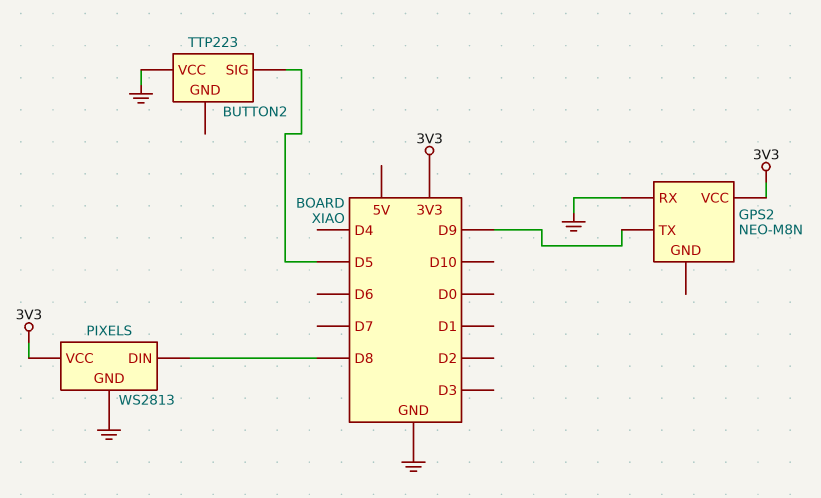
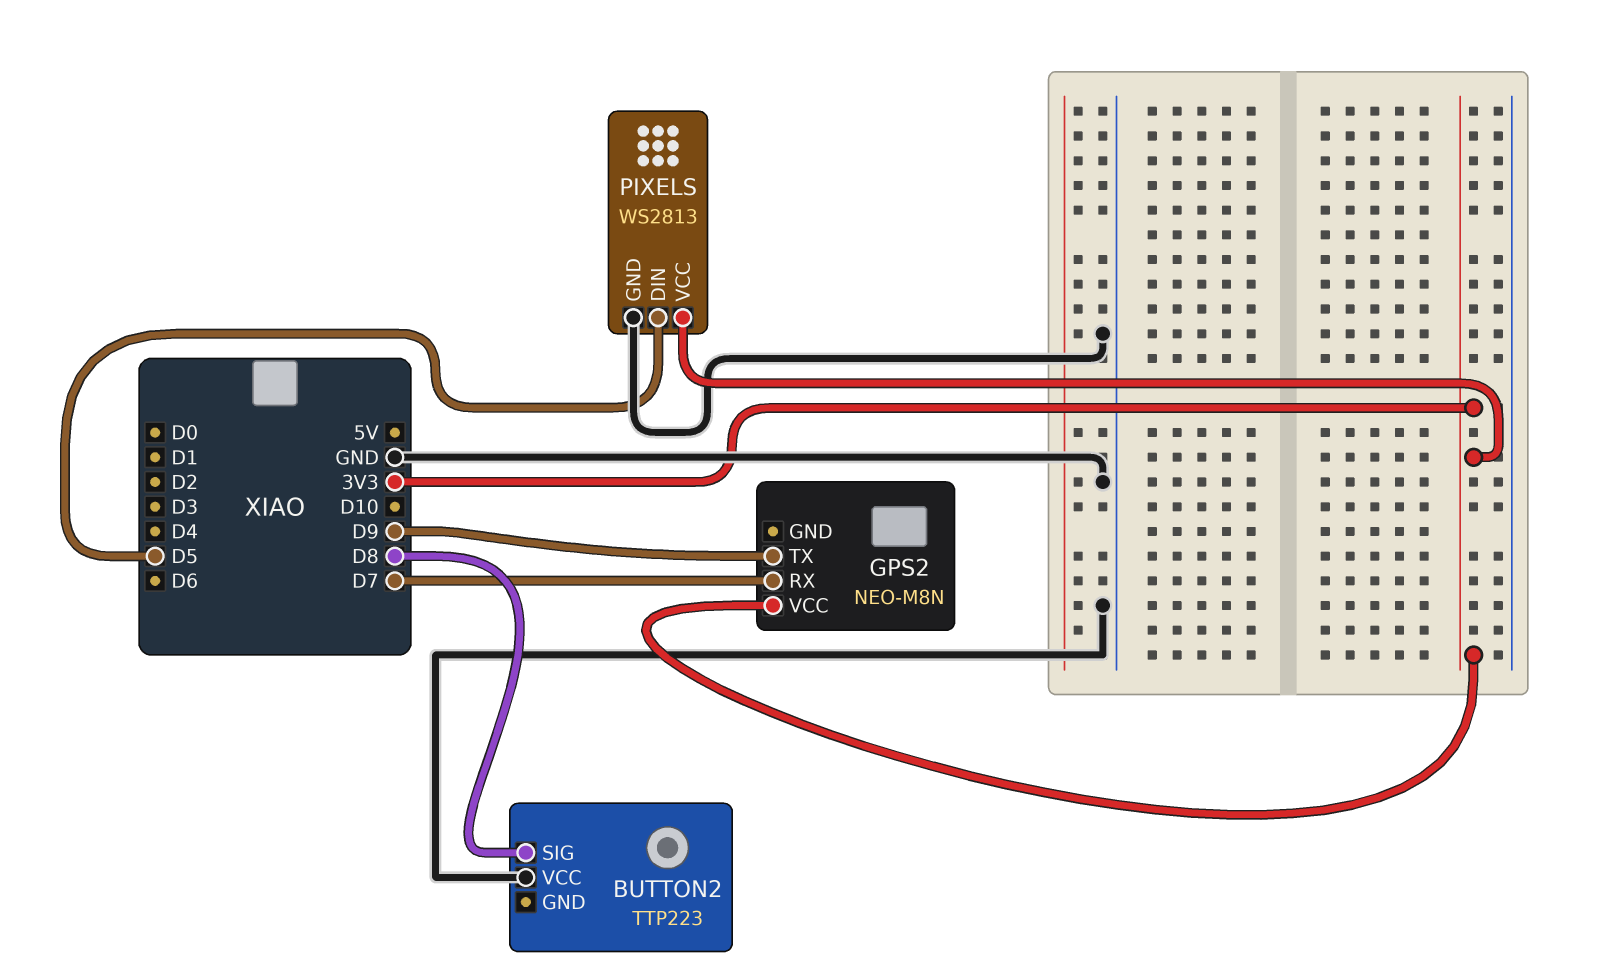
BUTTON2 pin SIG: D5 -> D8
GPS2 pin RX: GND -> D7
PIXELS pin DIN: D8 -> D5

